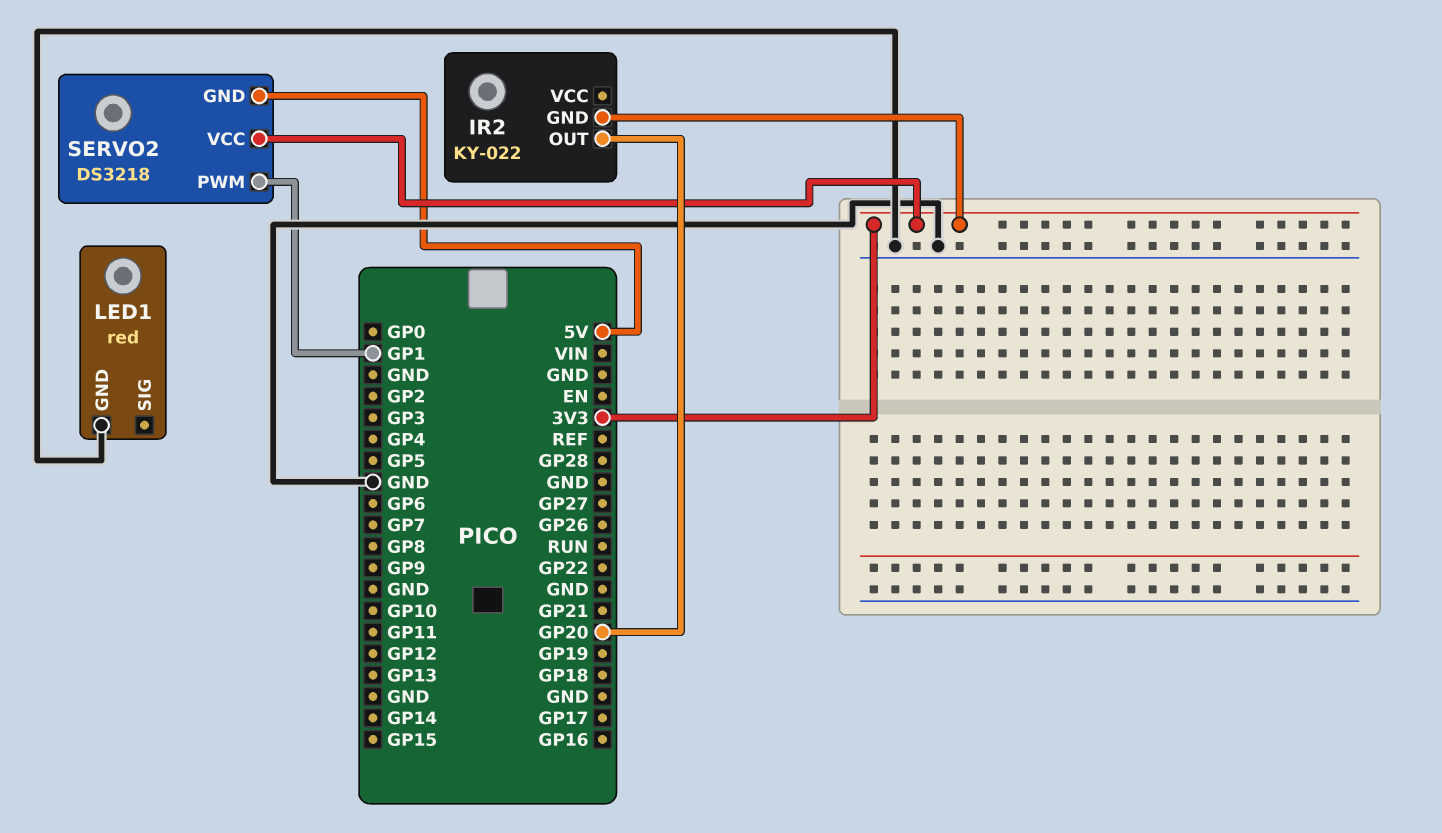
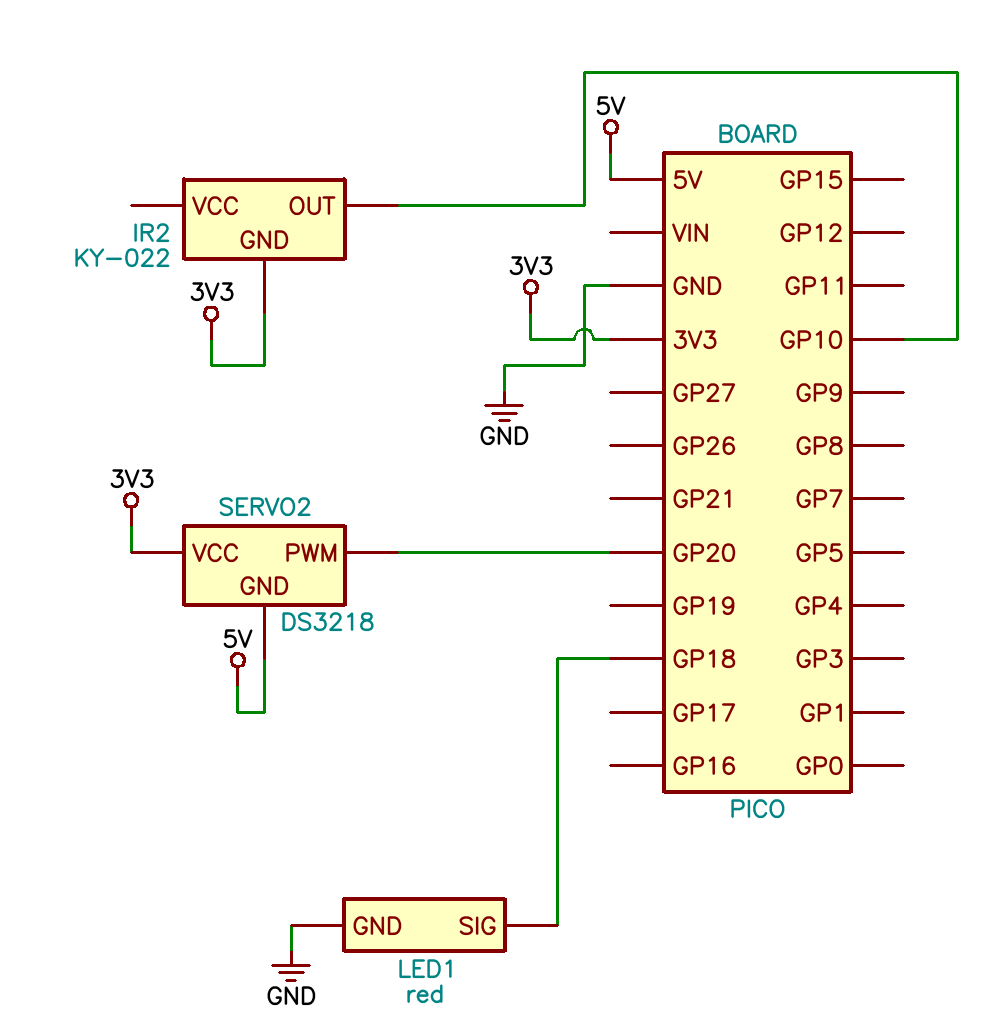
IR2 pin OUT: GP20 -> GP10
LED1 pin SIG: none -> GP18
SERVO2 pin PWM: GP1 -> GP20

